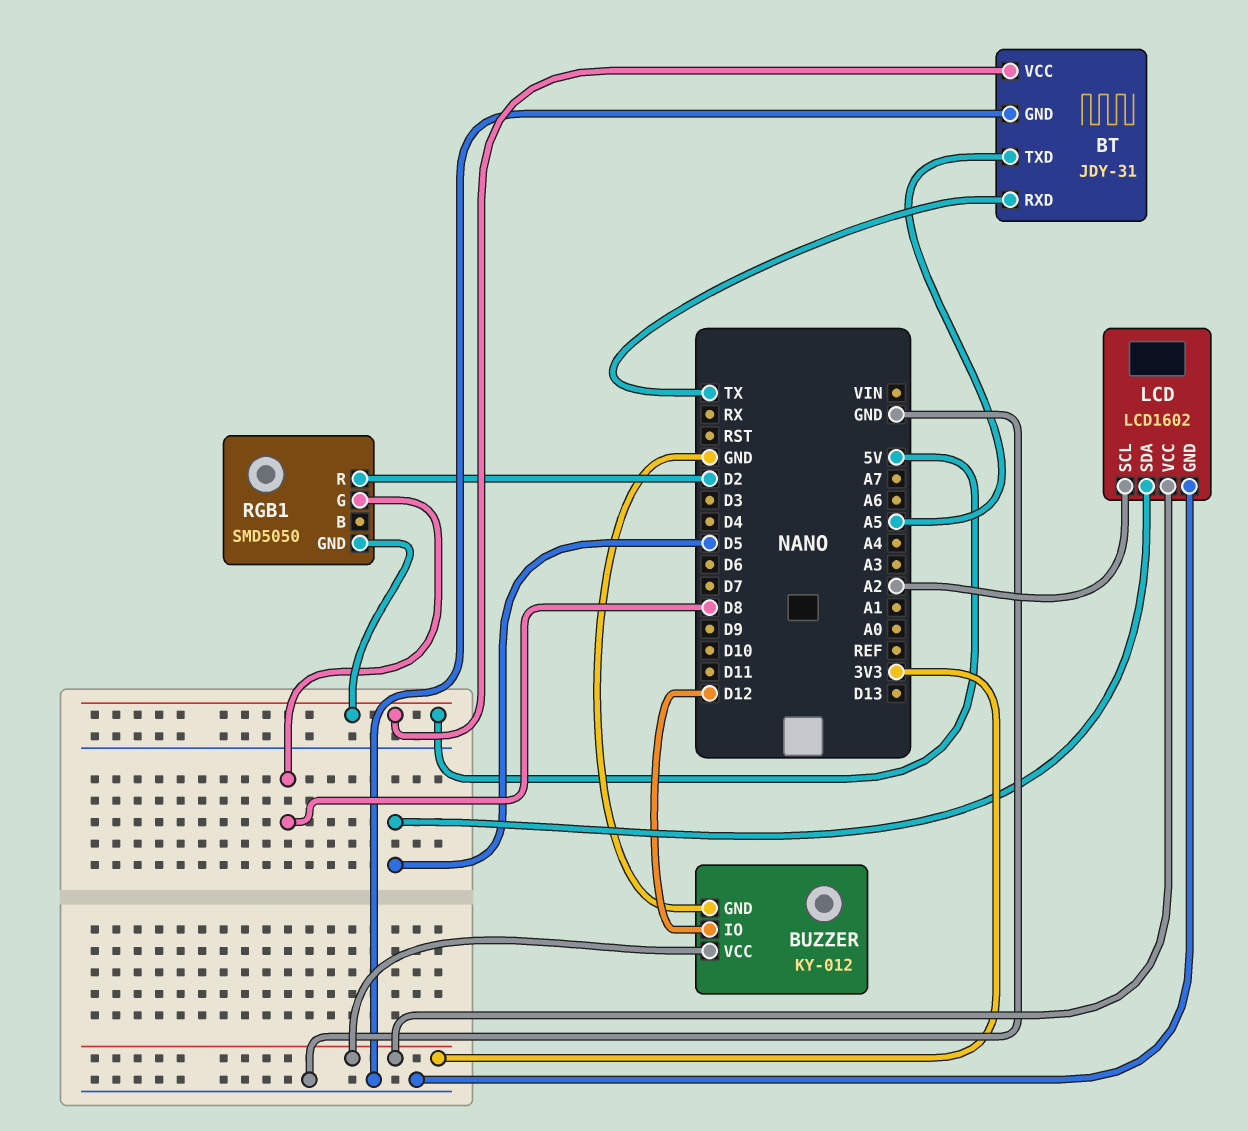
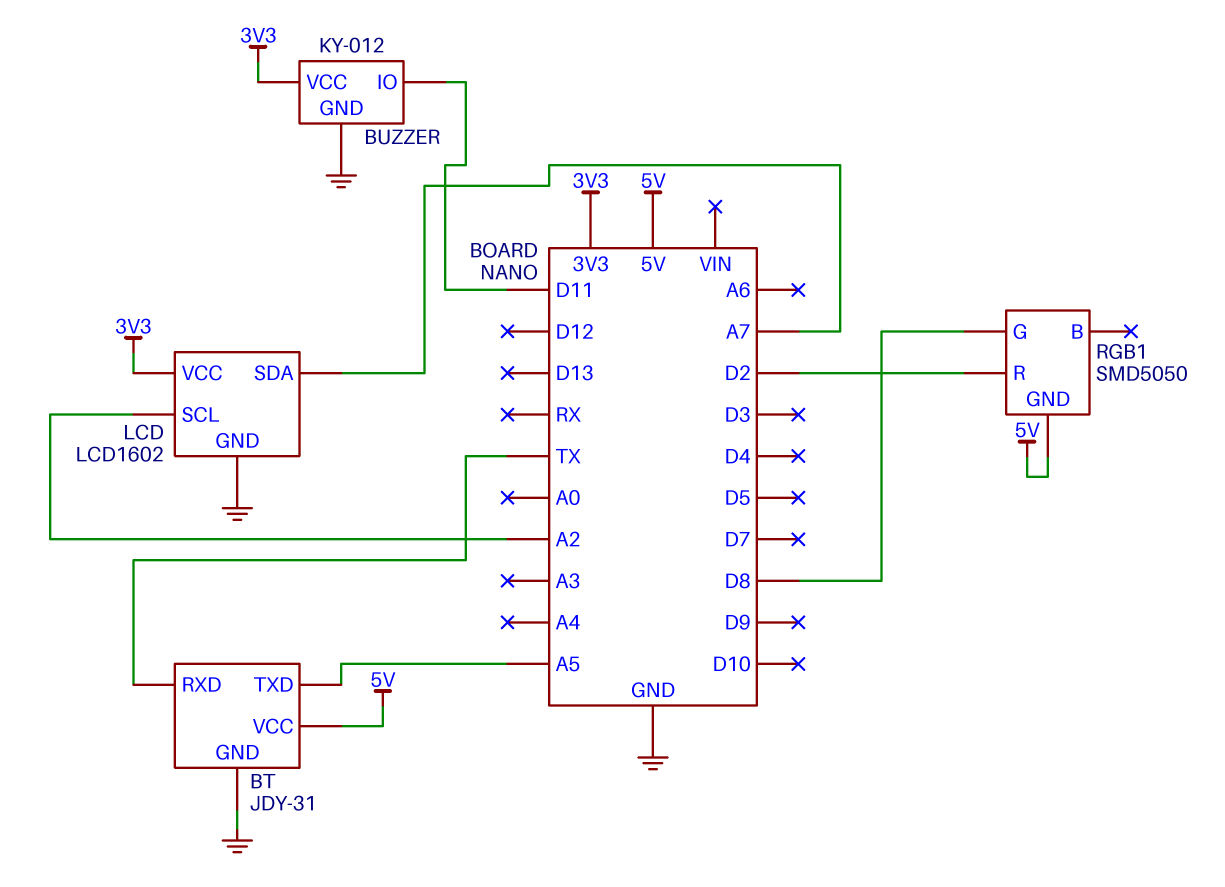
BUZZER pin IO: D12 -> D11
LCD pin SDA: D5 -> A7

